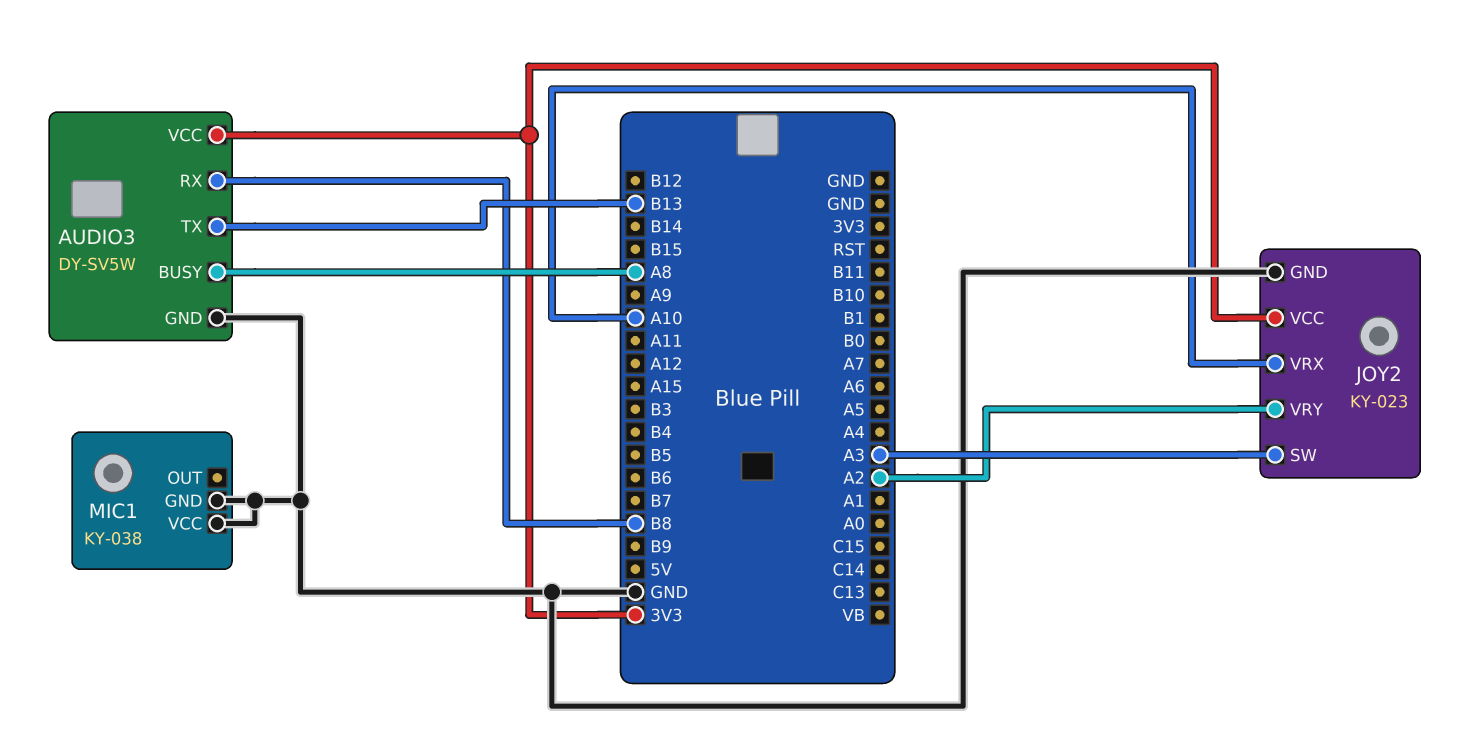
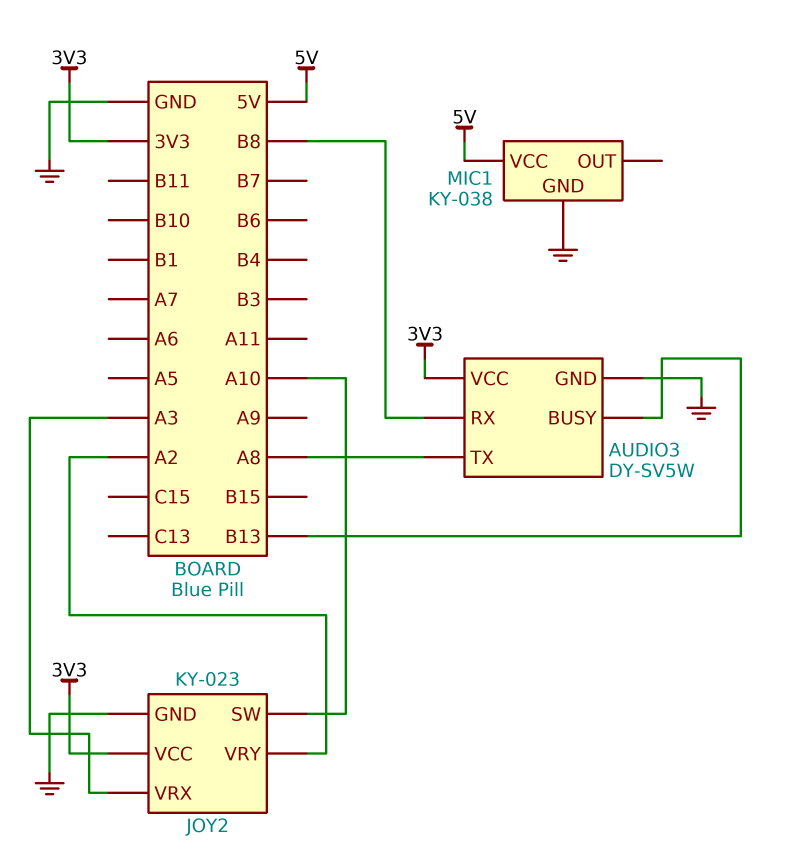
AUDIO3 pin BUSY: A8 -> B13
AUDIO3 pin TX: B13 -> A8
JOY2 pin SW: A3 -> A10
JOY2 pin VRX: A10 -> A3
MIC1 pin VCC: GND -> 5V

